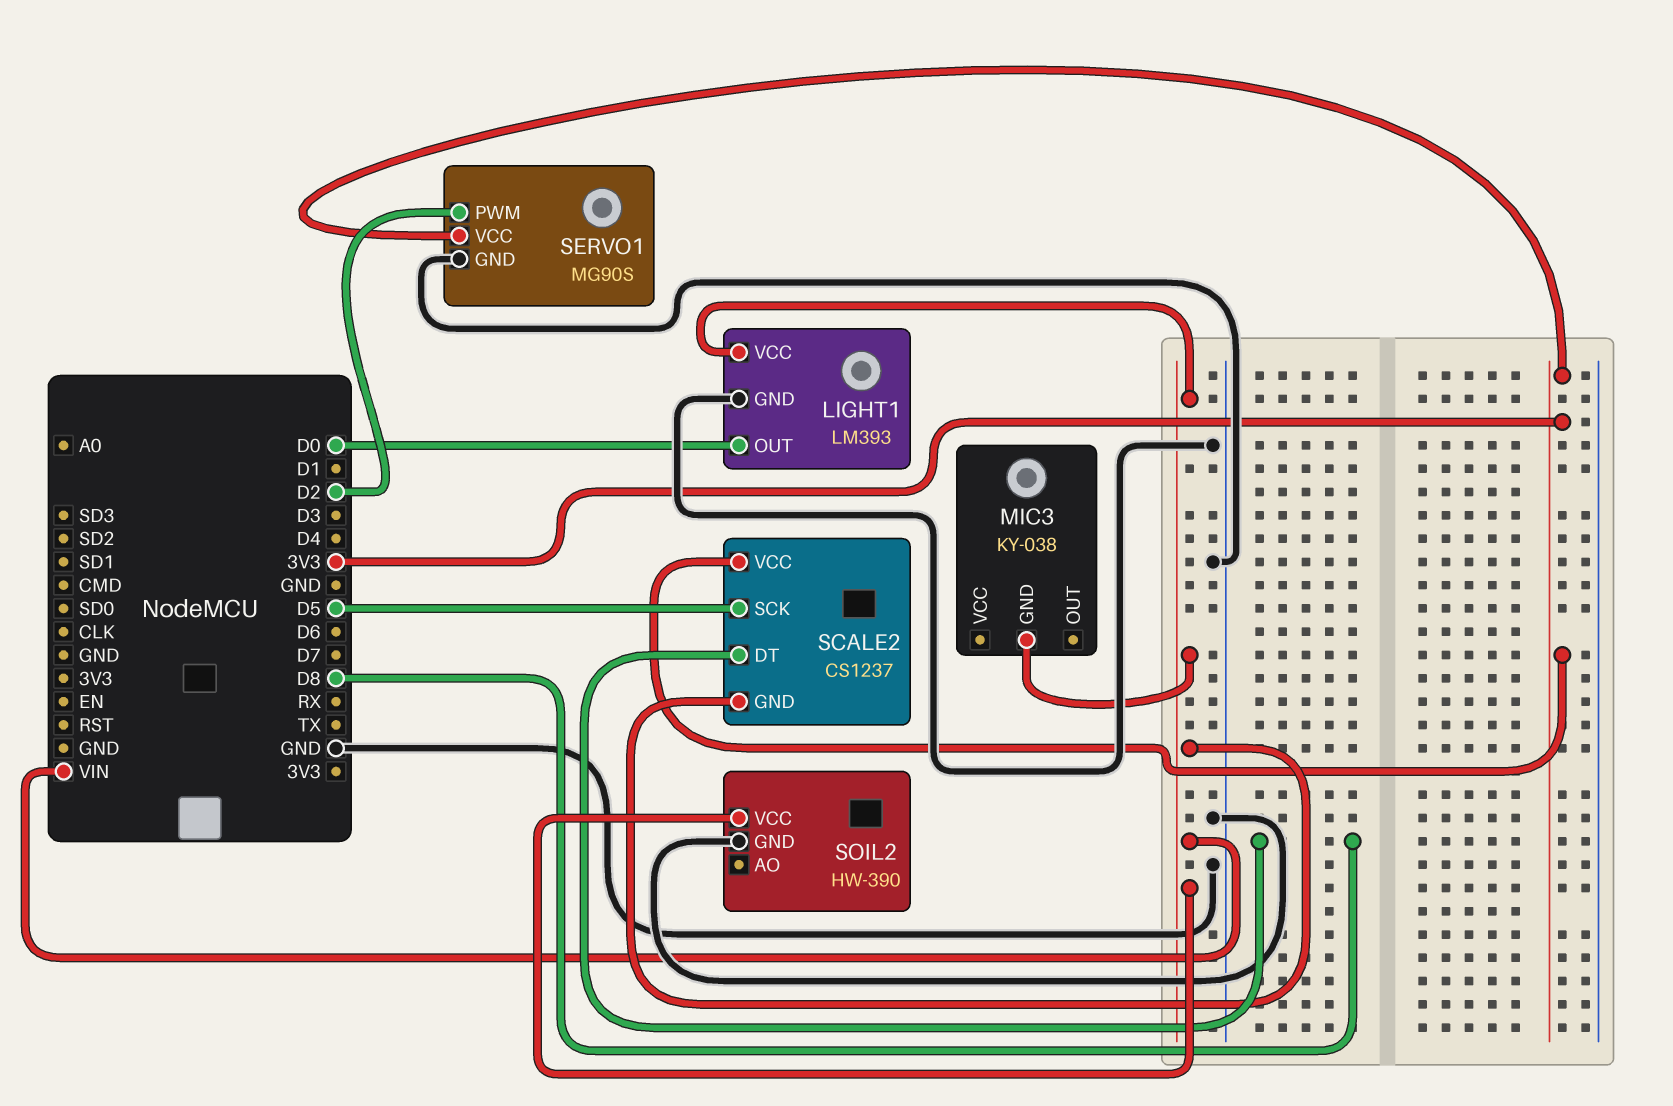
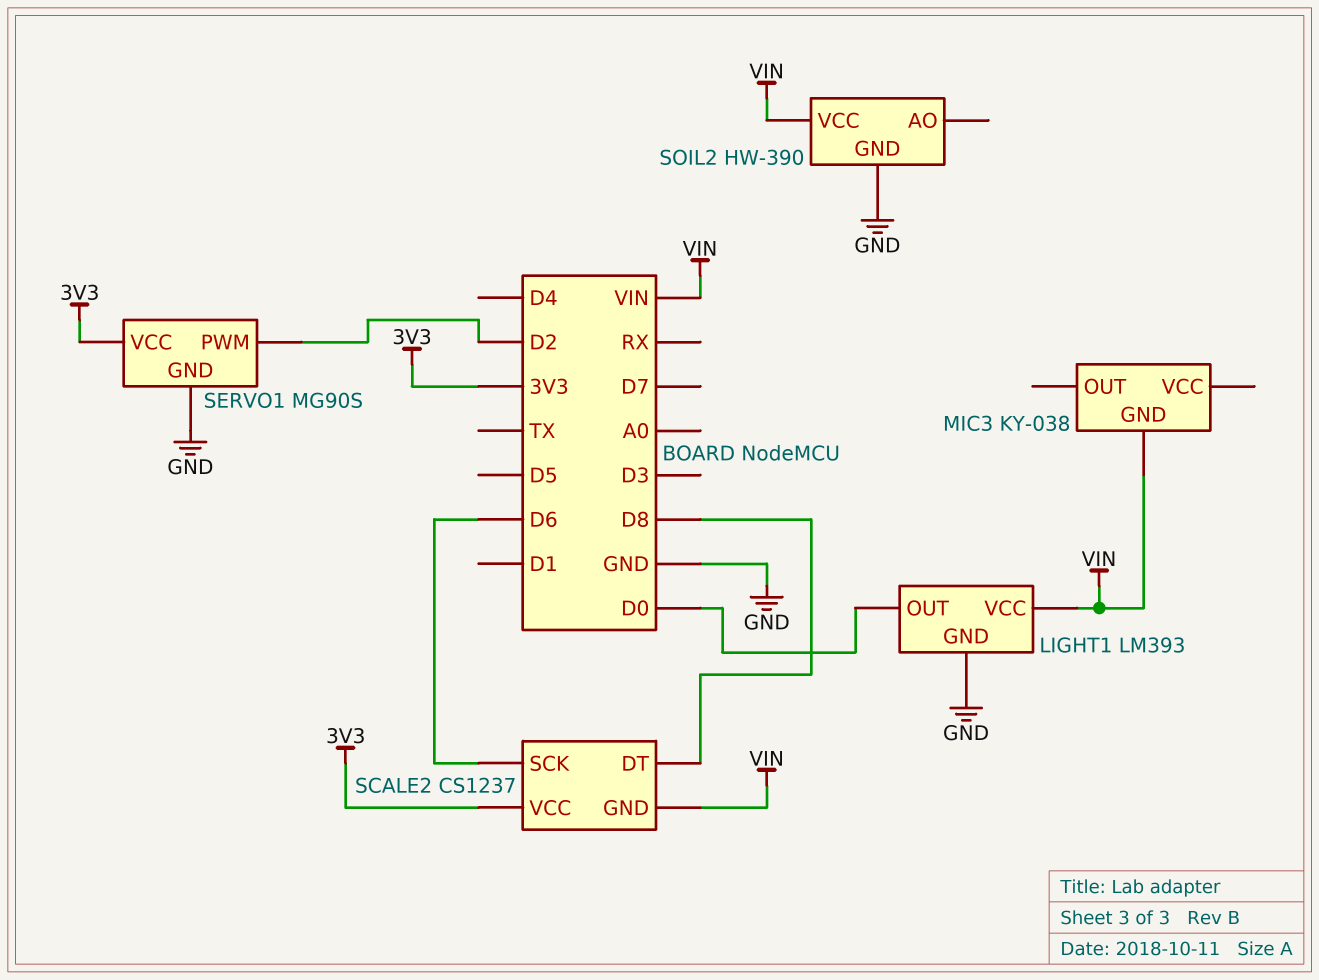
SCALE2 pin SCK: D5 -> D6

